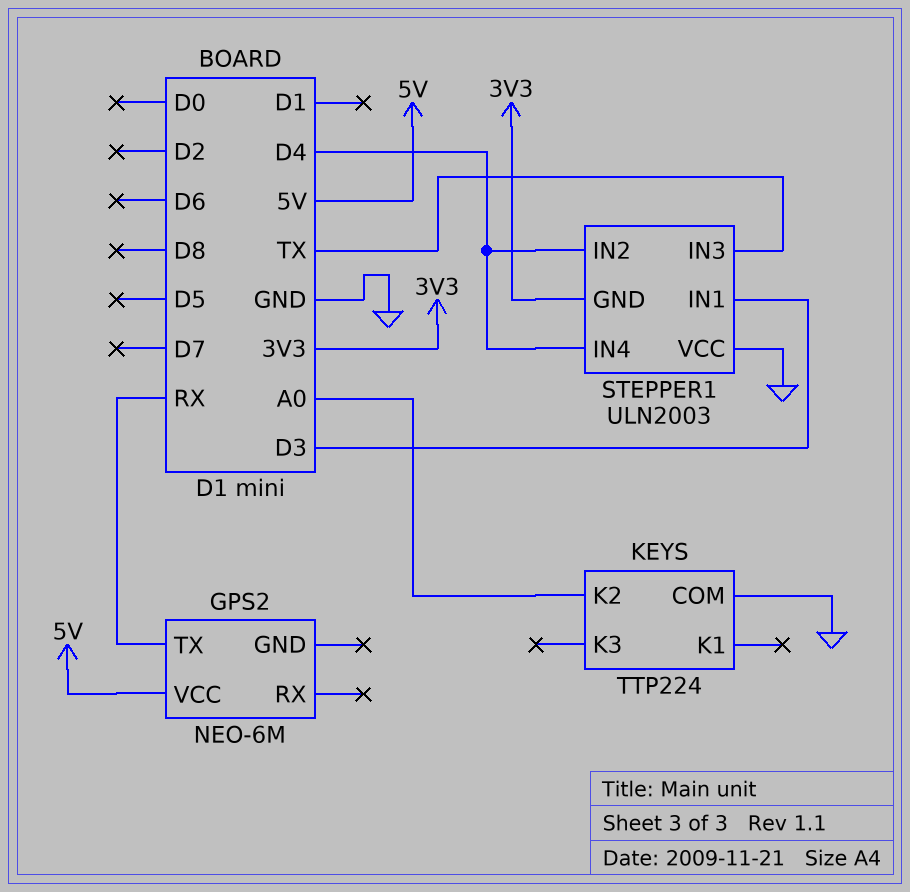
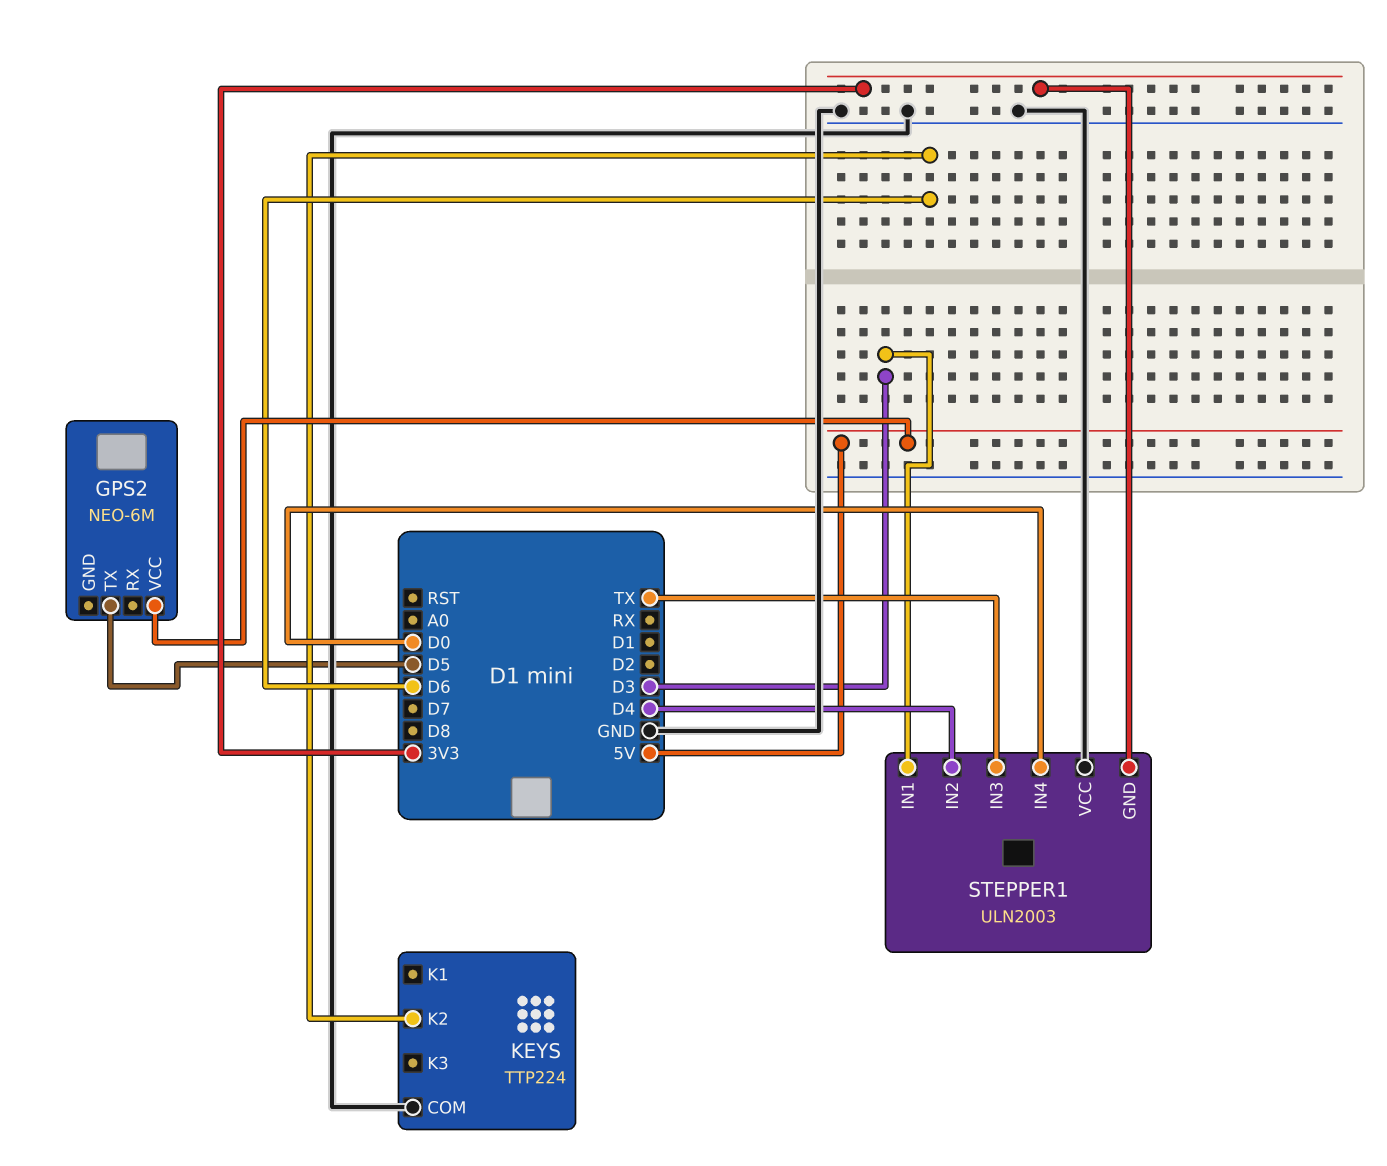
GPS2 pin TX: RX -> D5
KEYS pin K2: A0 -> D6
STEPPER1 pin IN4: D4 -> D0

